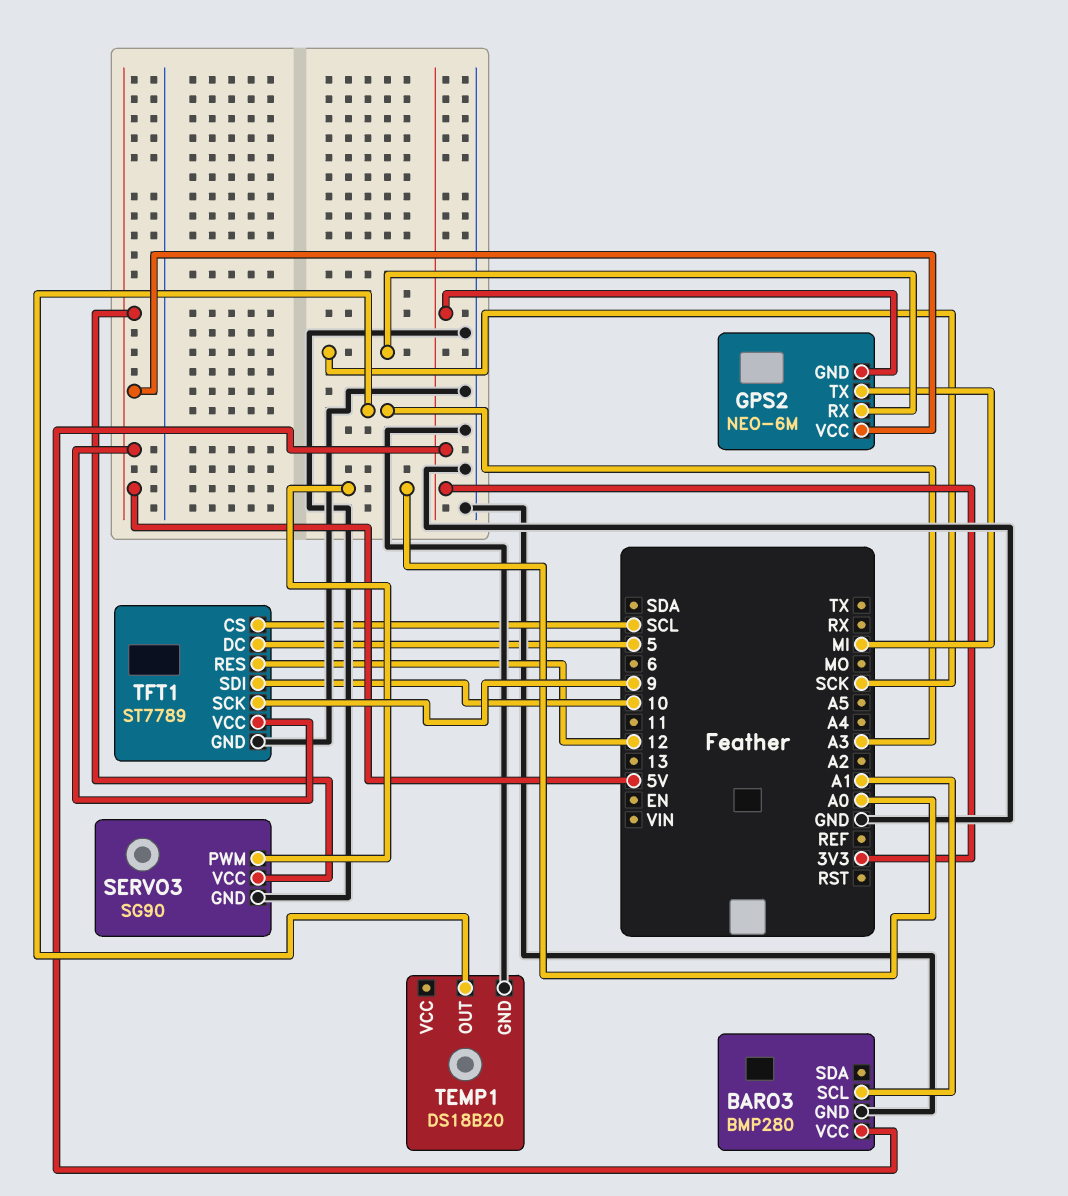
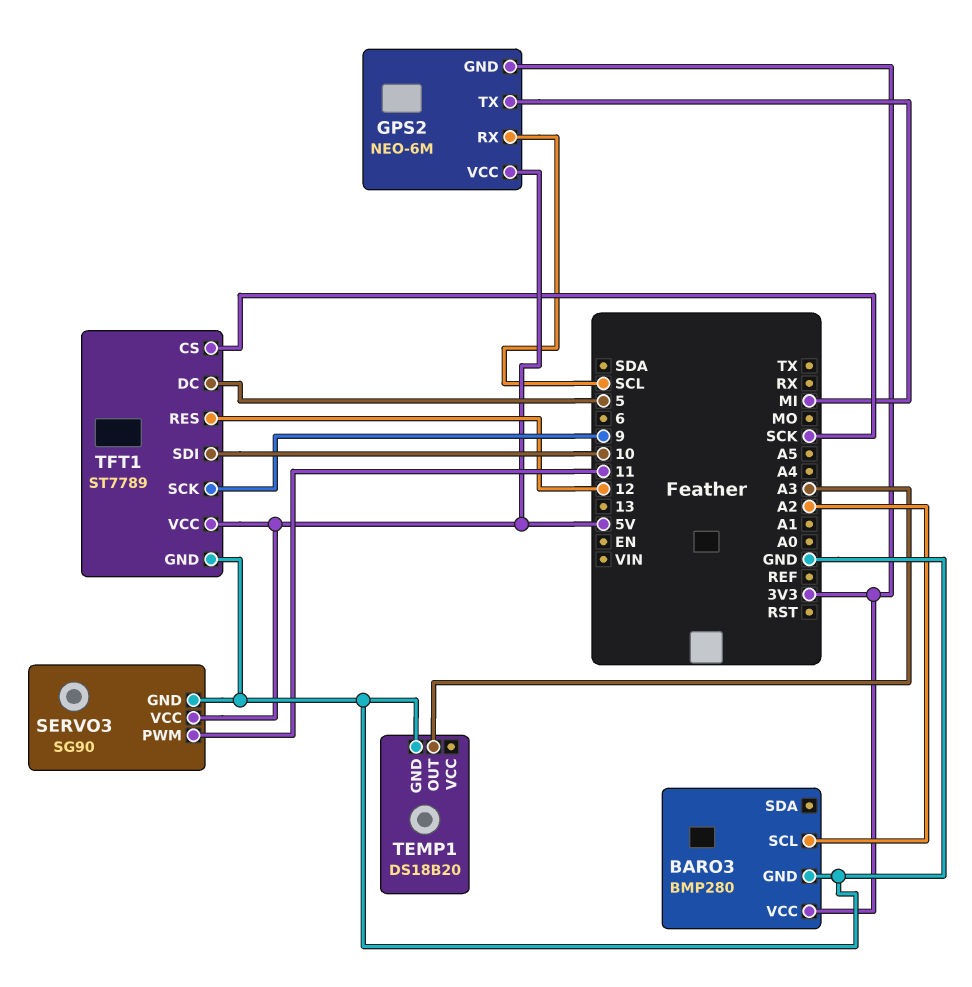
BARO3 pin SCL: A1 -> A2
GPS2 pin RX: SCK -> SCL
SERVO3 pin PWM: A0 -> 11
TFT1 pin CS: SCL -> SCK

